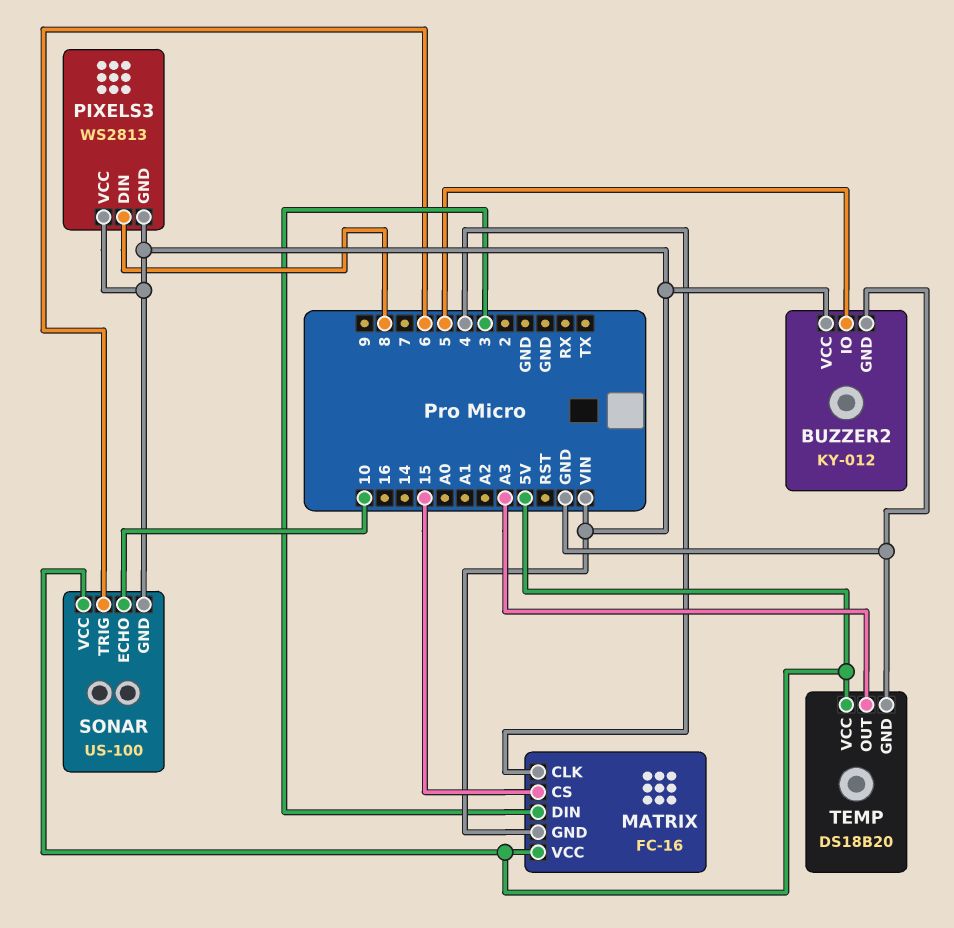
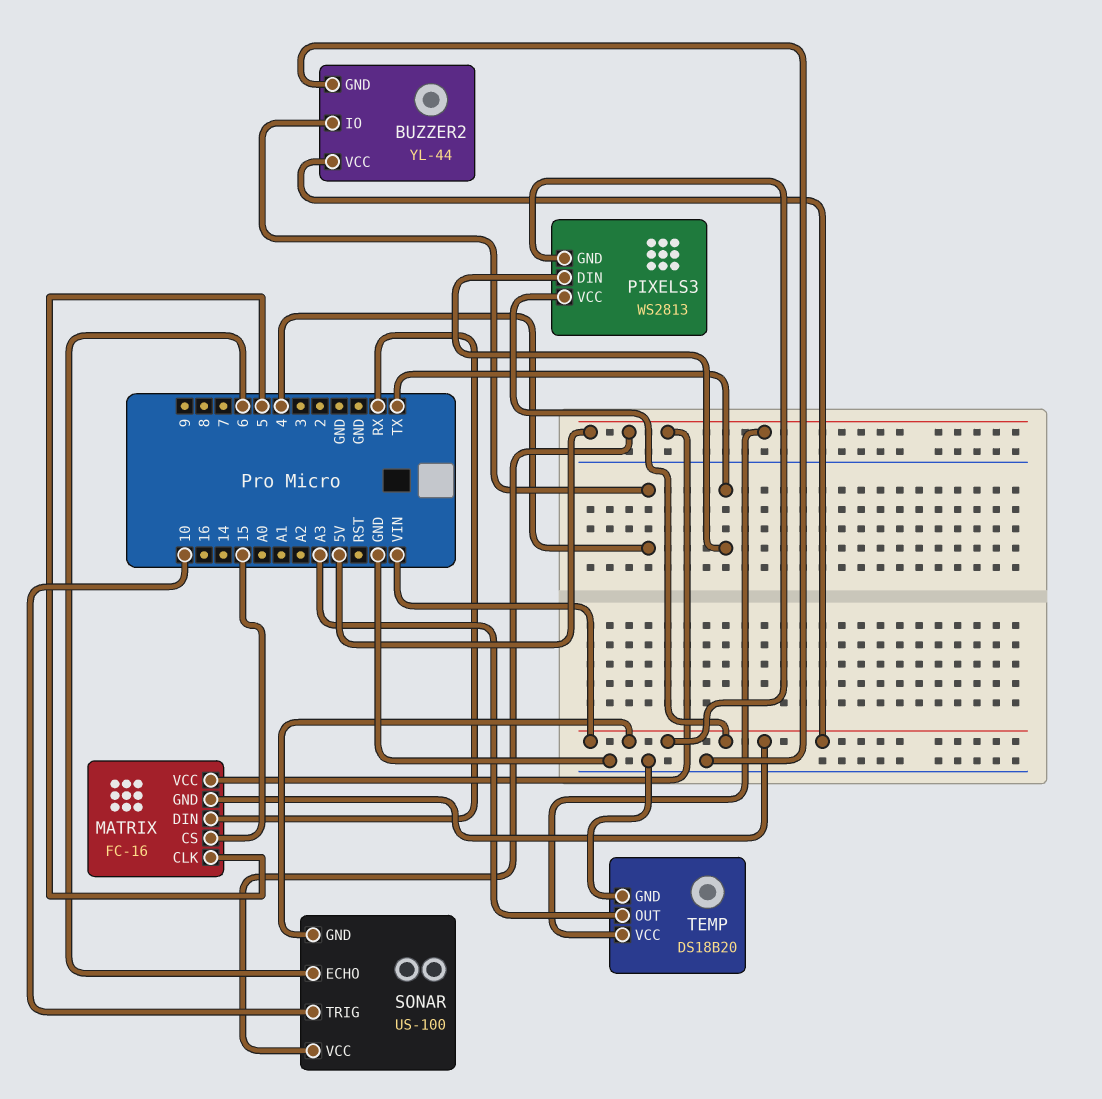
BUZZER2: KY-012 -> YL-44
BUZZER2 pin IO: 5 -> 4
MATRIX pin CLK: 4 -> 5
MATRIX pin DIN: 3 -> RX
PIXELS3 pin DIN: 8 -> TX
SONAR pin ECHO: 10 -> 6
SONAR pin TRIG: 6 -> 10

